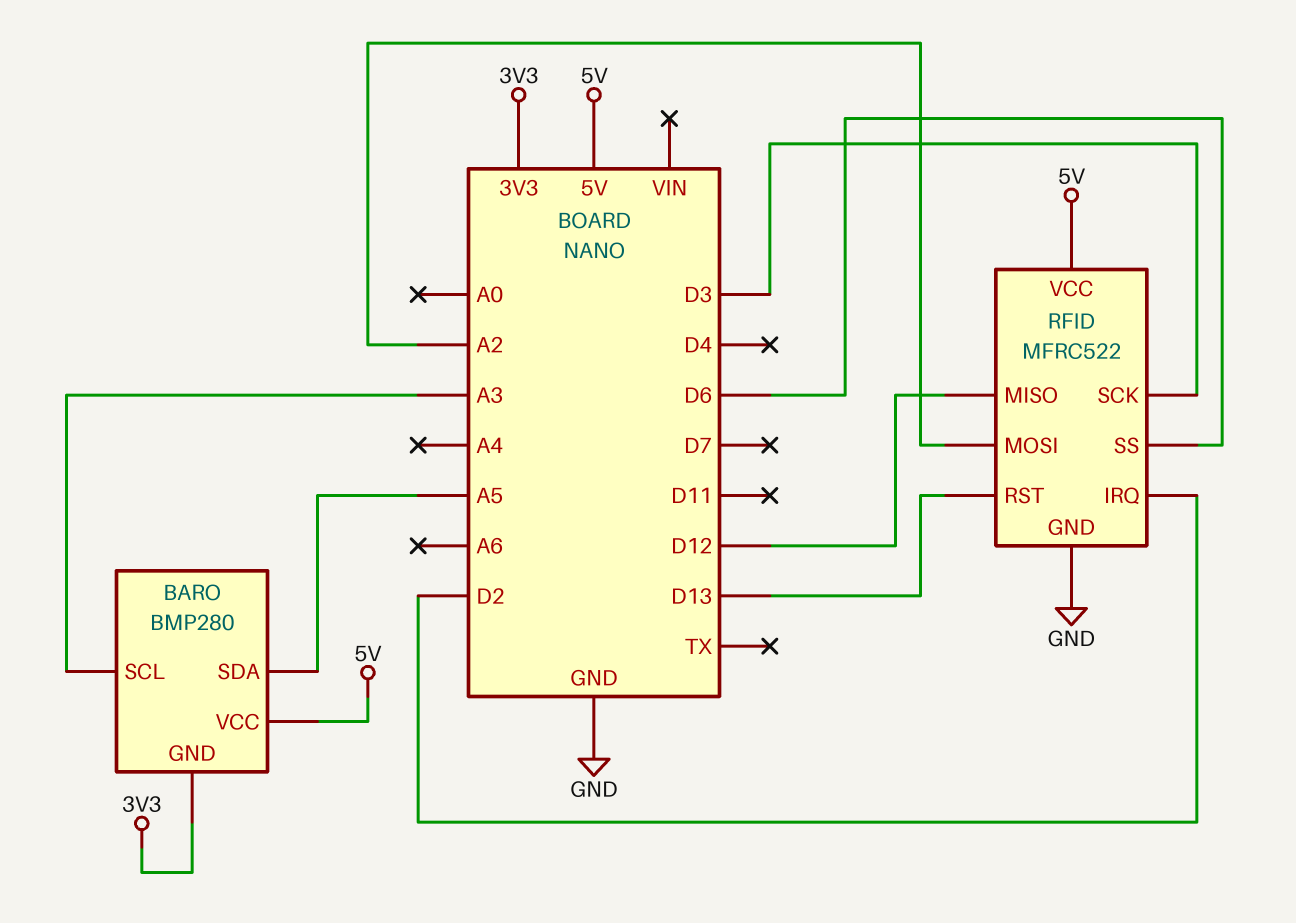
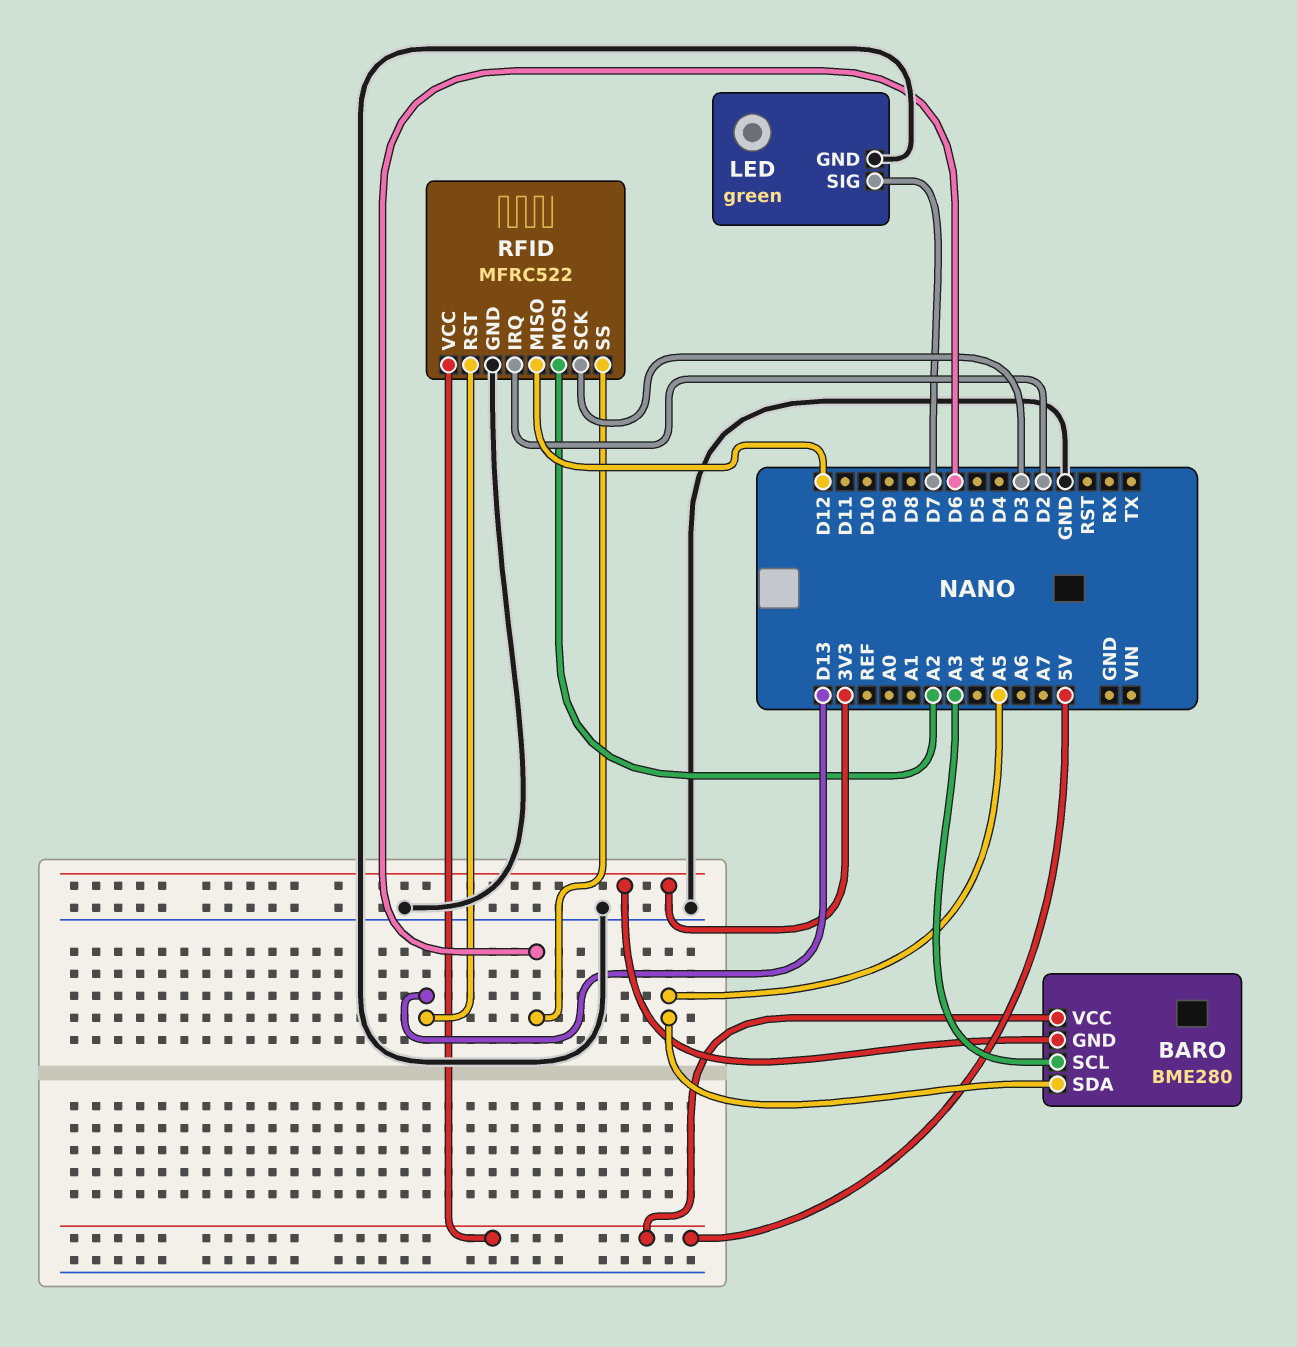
BARO: BMP280 -> BME280
LED: none -> green
LED pin GND: none -> GND
LED pin SIG: none -> D7

